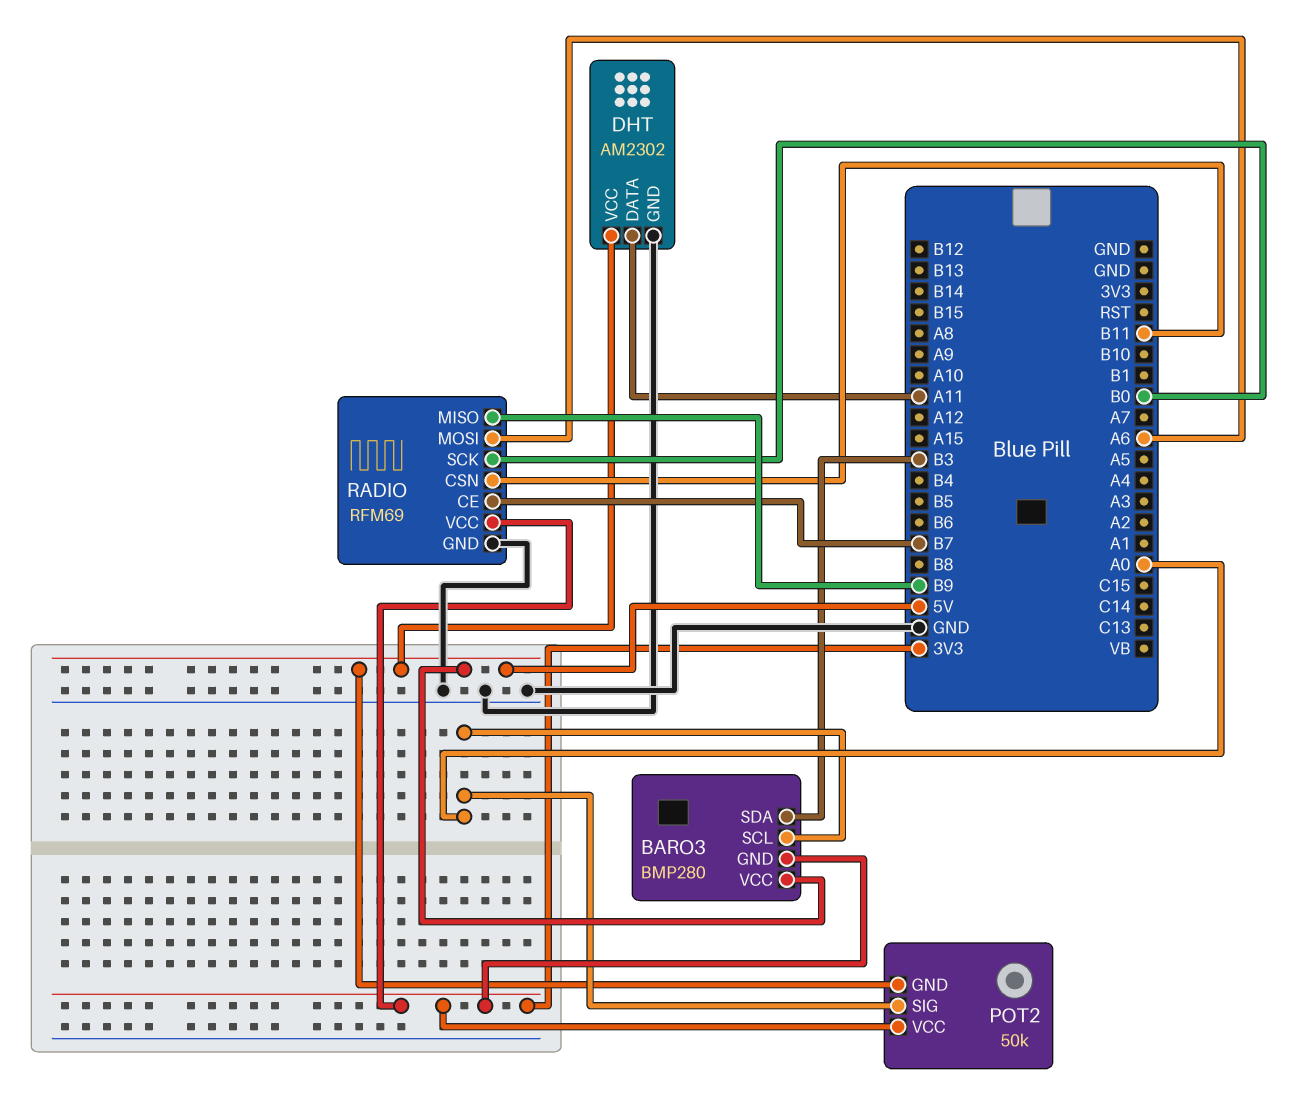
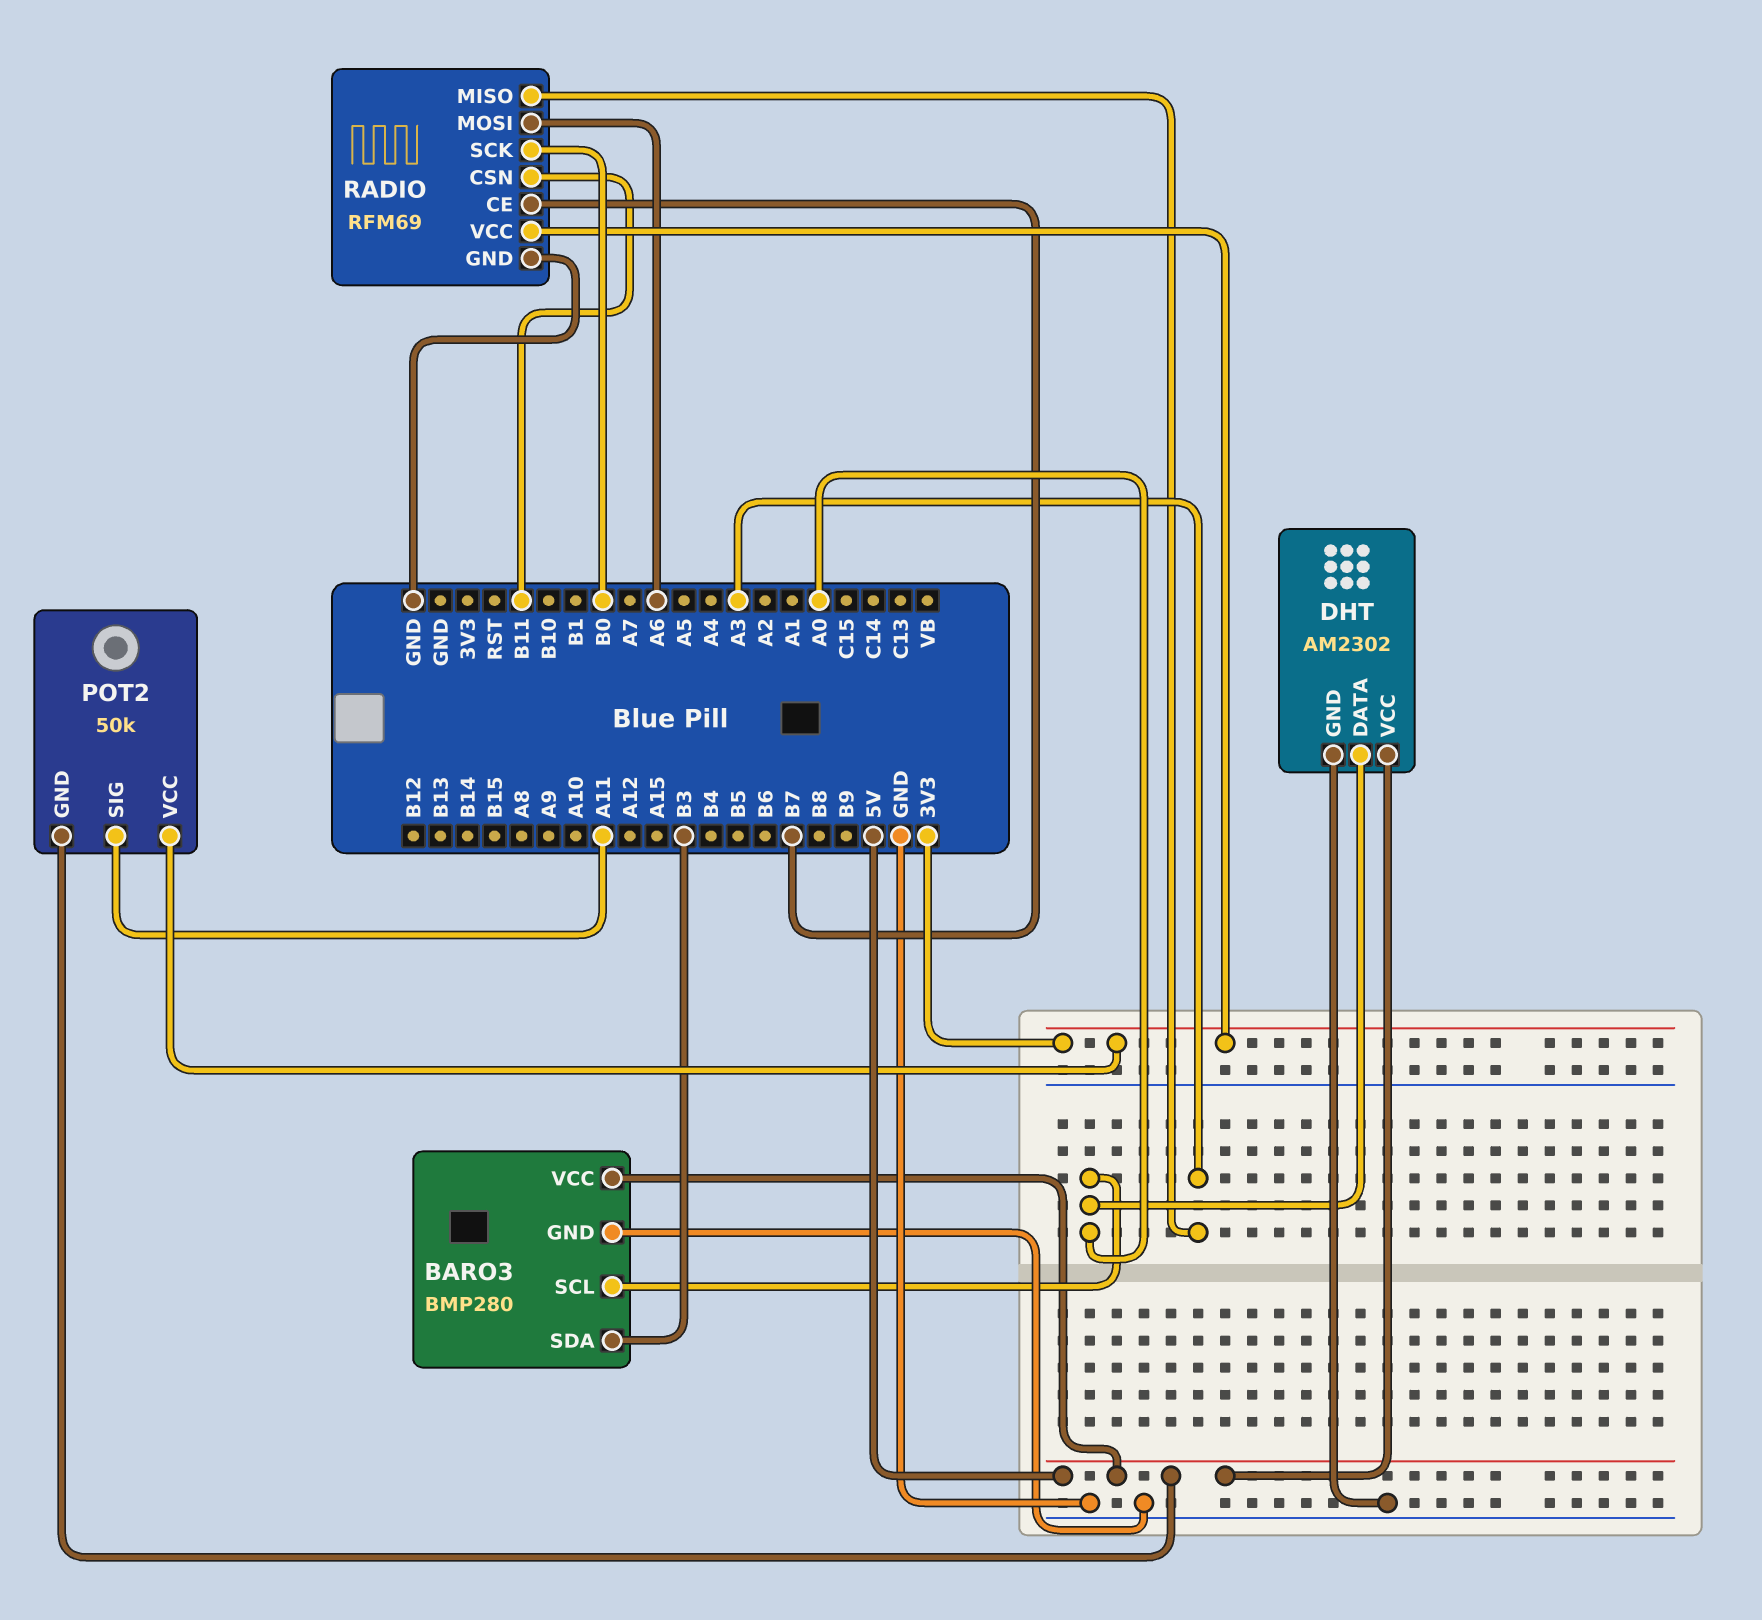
BARO3 pin GND: 3V3 -> GND
DHT pin DATA: A11 -> A0
POT2 pin SIG: A0 -> A11
RADIO pin MISO: B9 -> A3

